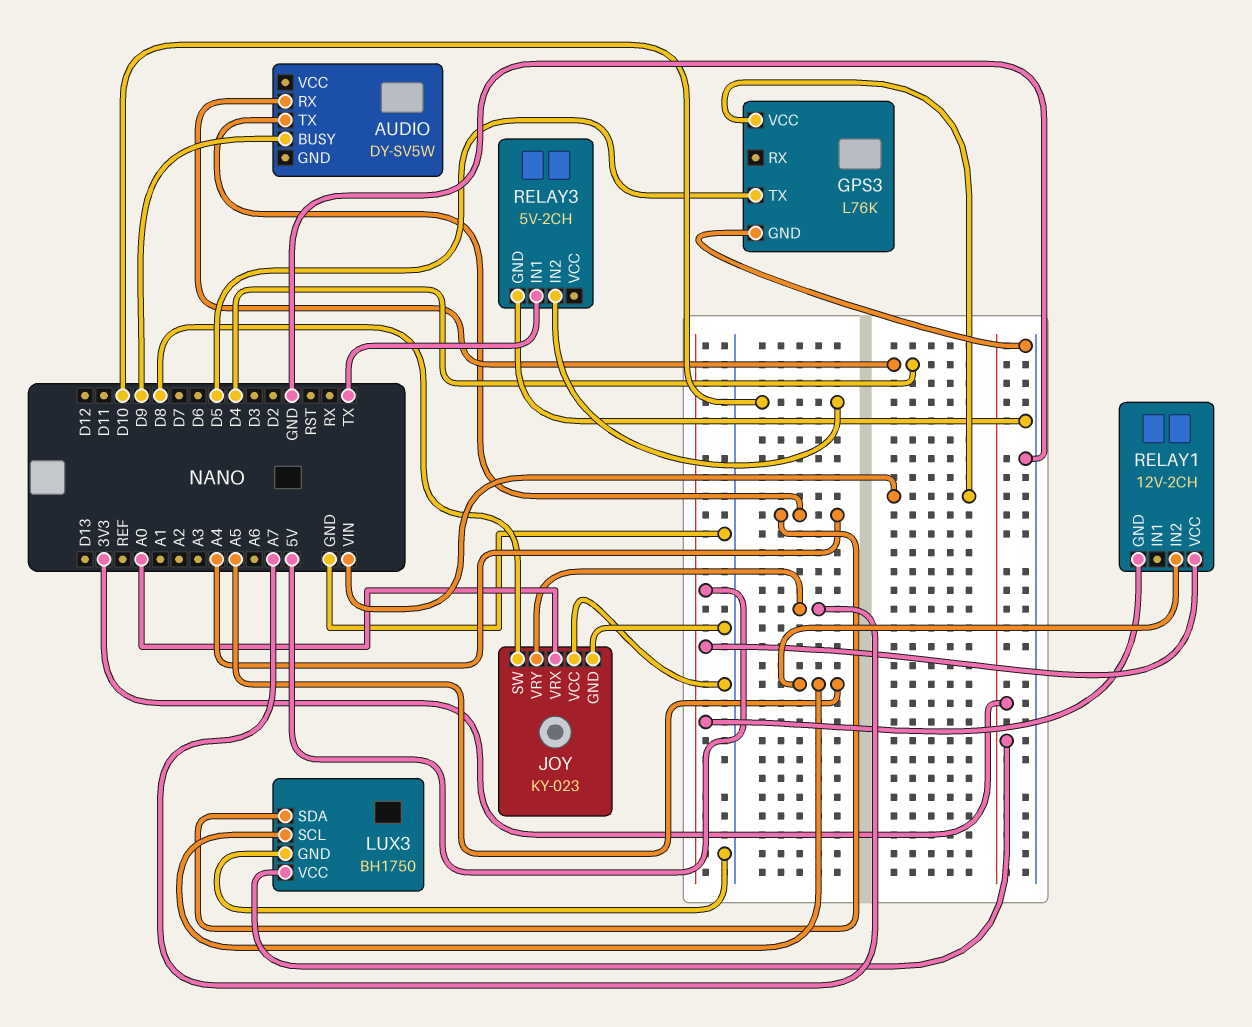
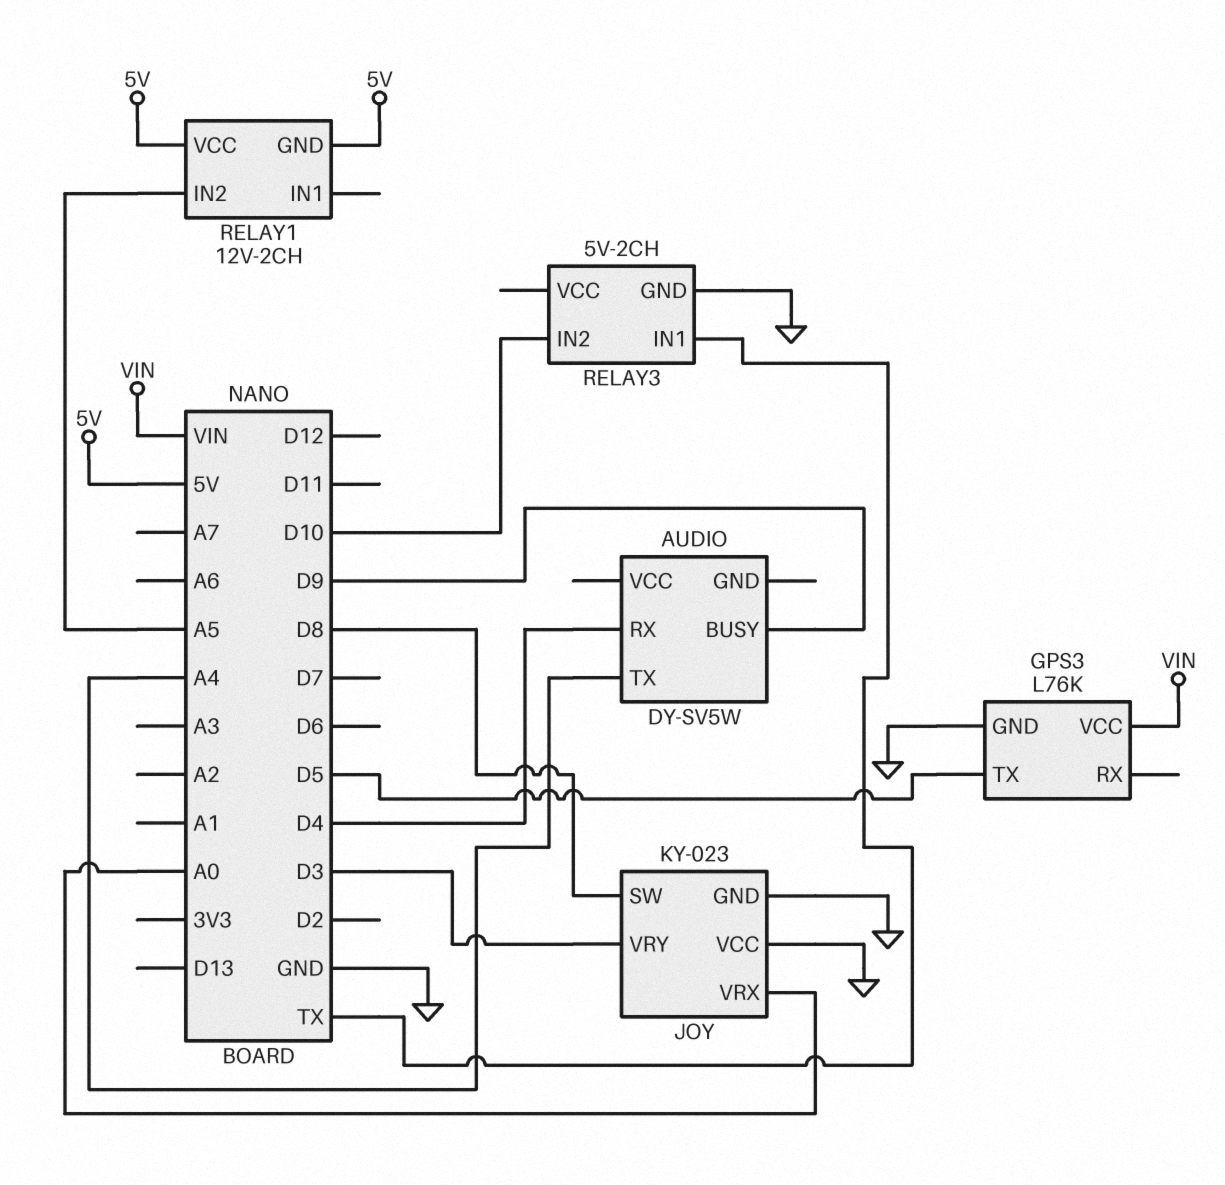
JOY pin VRY: A7 -> D3
LUX3: BH1750 -> none
LUX3 pin GND: GND -> none
LUX3 pin SCL: A5 -> none
LUX3 pin SDA: A4 -> none
LUX3 pin VCC: 3V3 -> none

